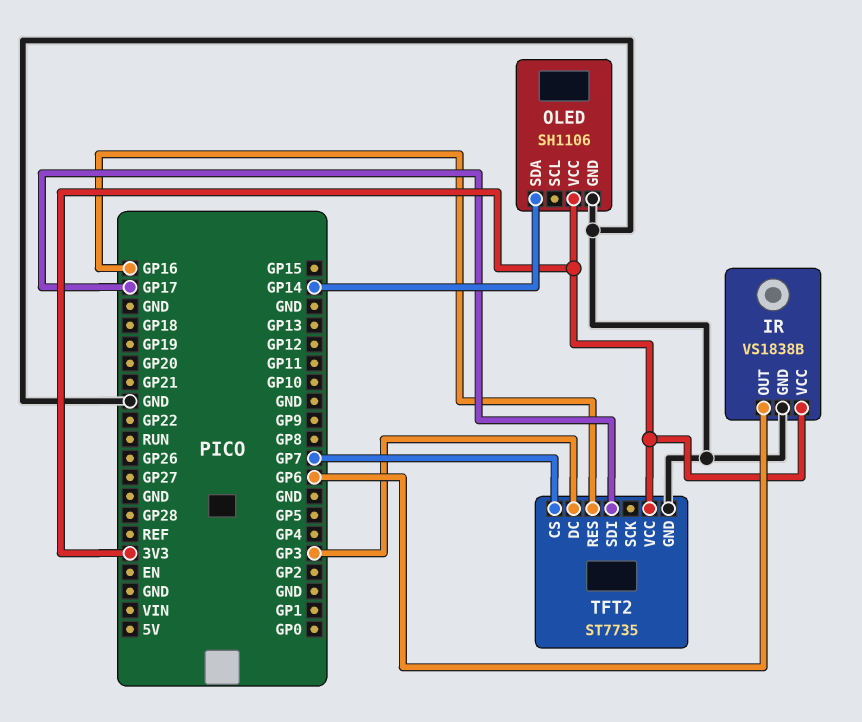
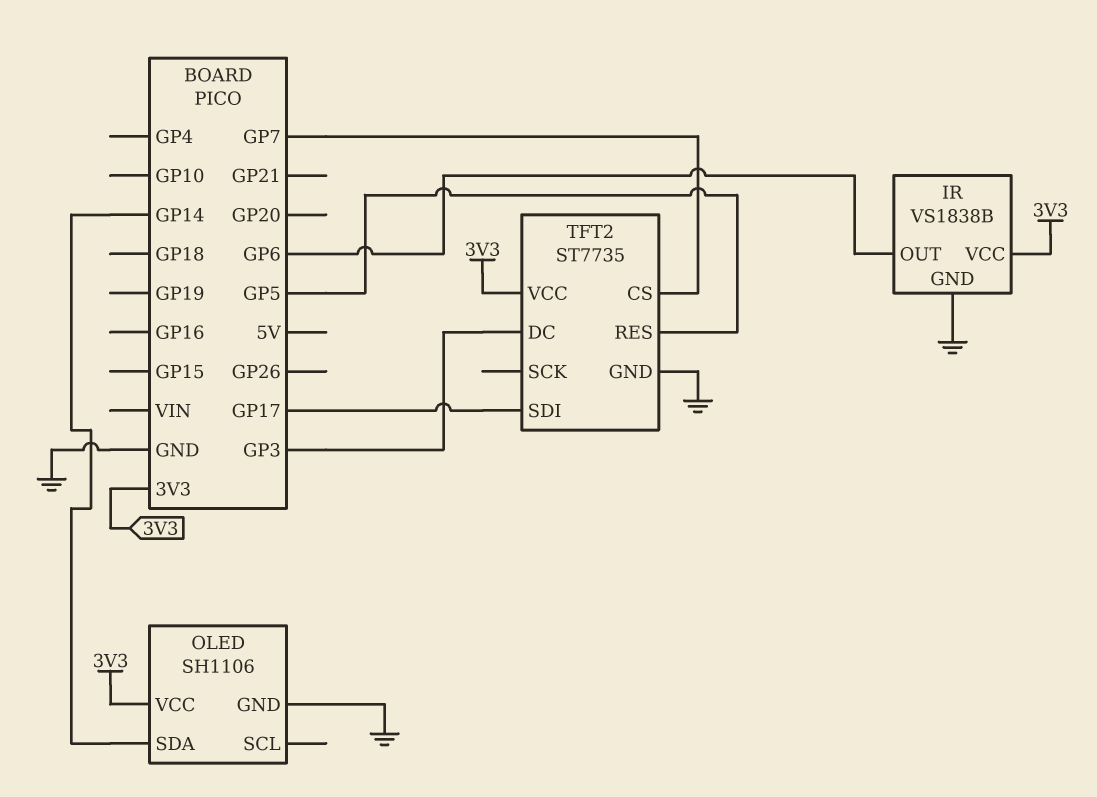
TFT2 pin RES: GP16 -> GP5

